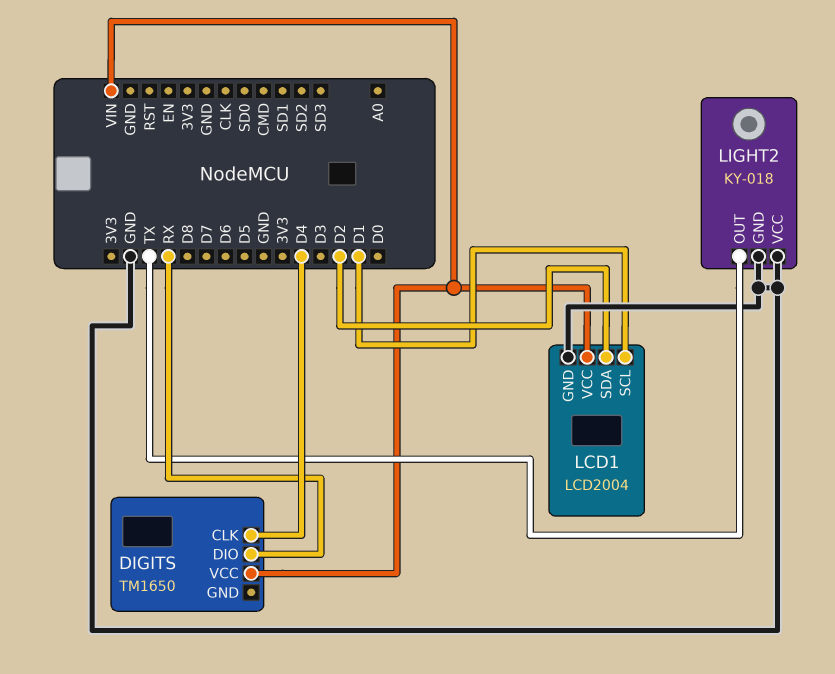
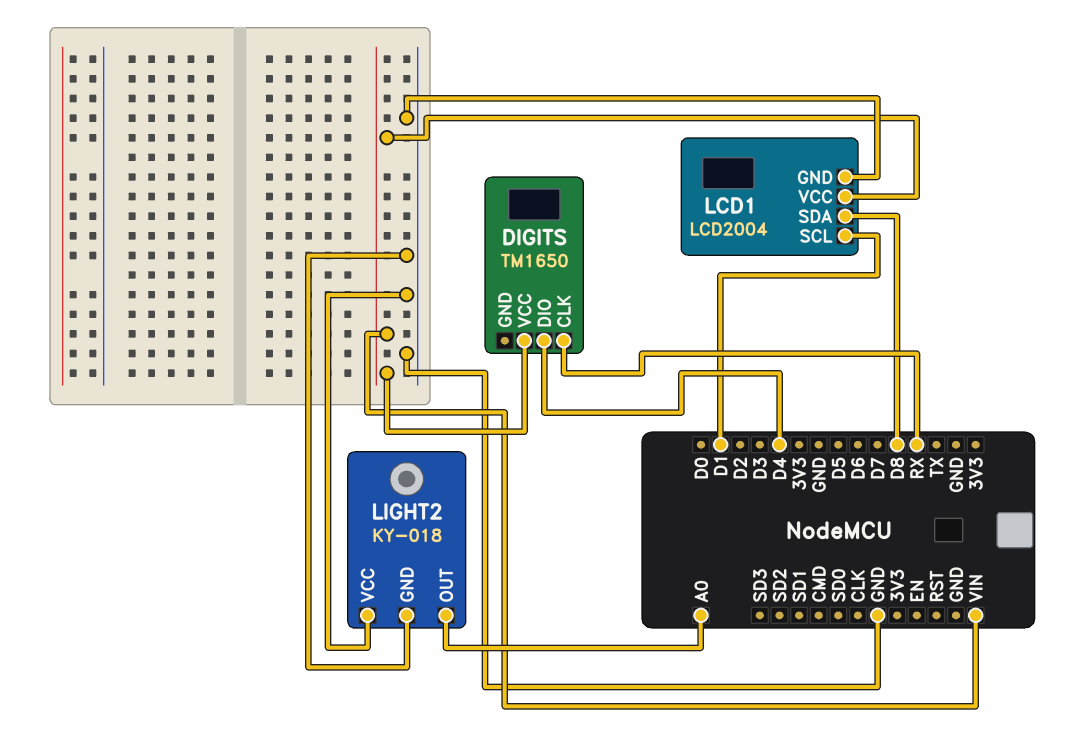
DIGITS pin CLK: D4 -> RX
DIGITS pin DIO: RX -> D4
LCD1 pin SDA: D2 -> D8
LIGHT2 pin OUT: TX -> A0

